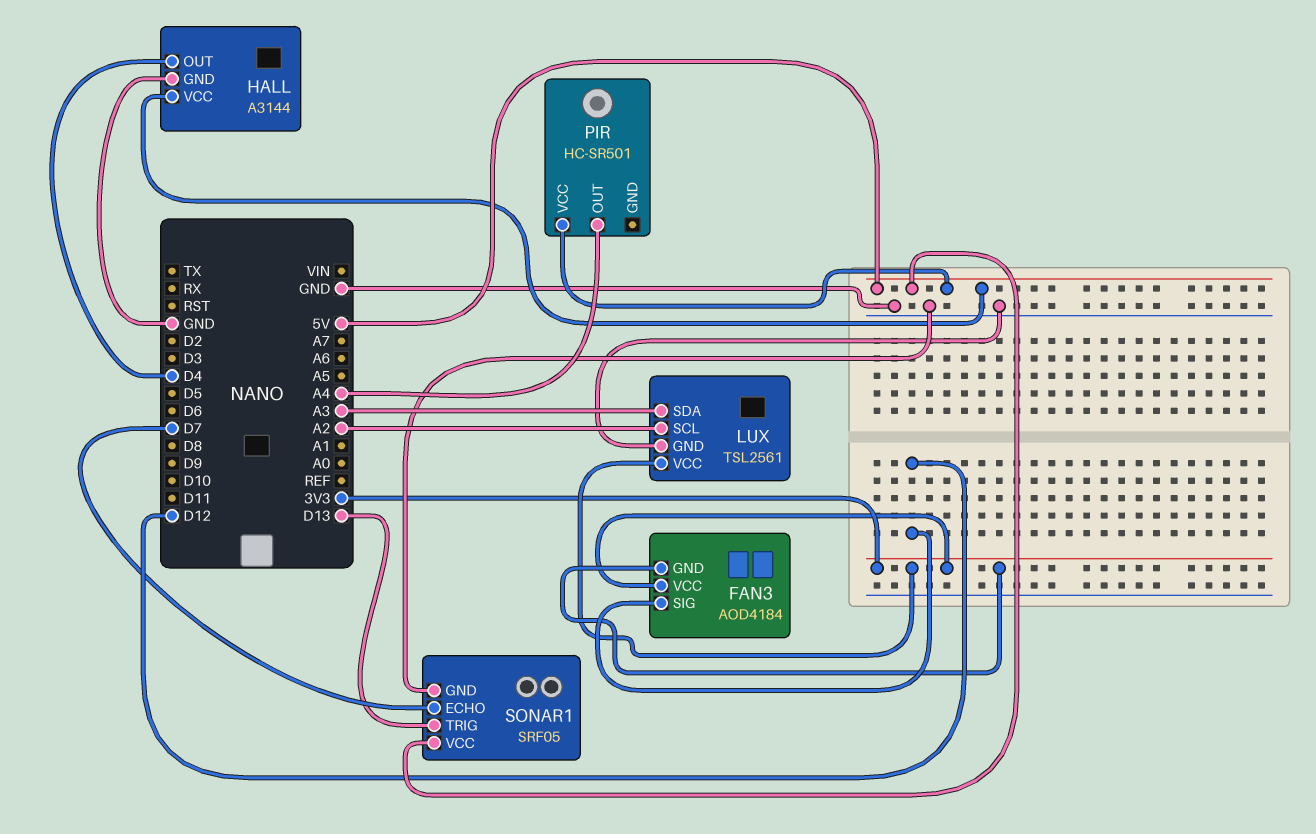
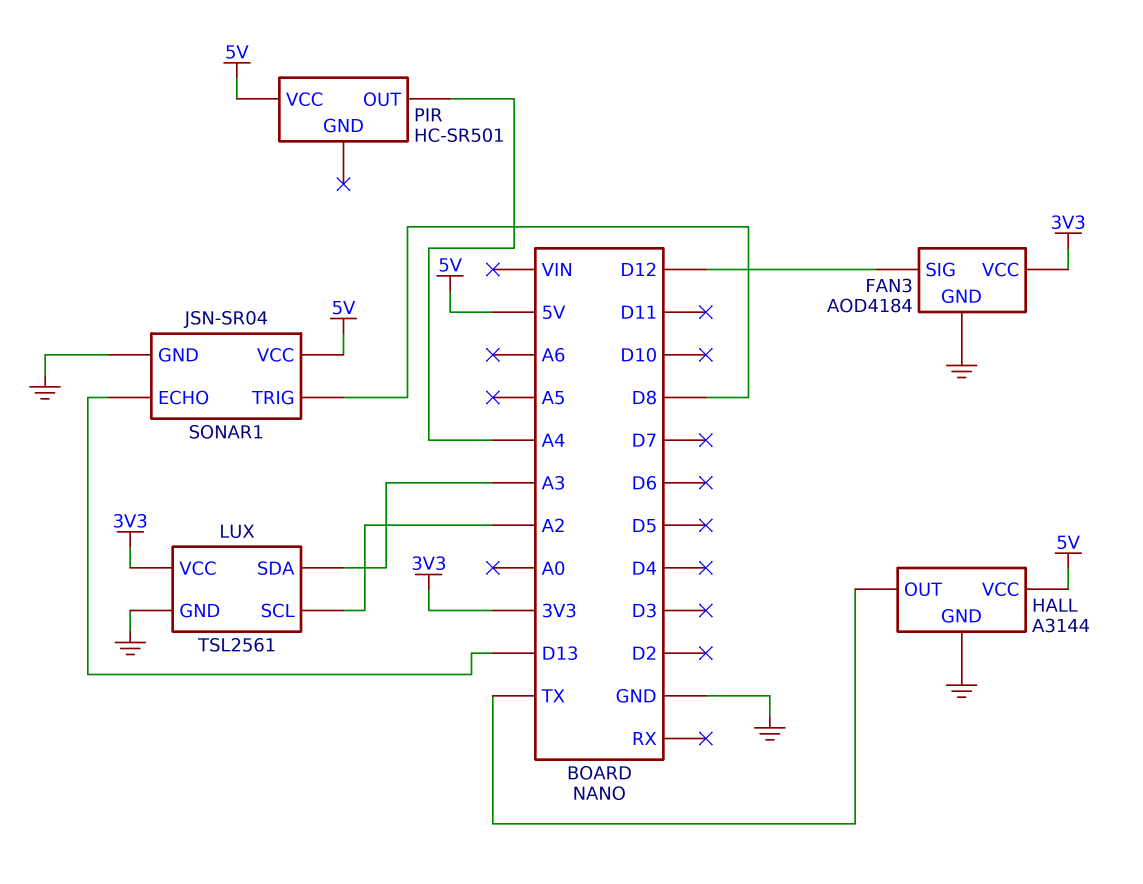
FAN3 pin GND: 3V3 -> GND
HALL pin OUT: D4 -> TX
SONAR1: SRF05 -> JSN-SR04
SONAR1 pin ECHO: D7 -> D13
SONAR1 pin TRIG: D13 -> D8

